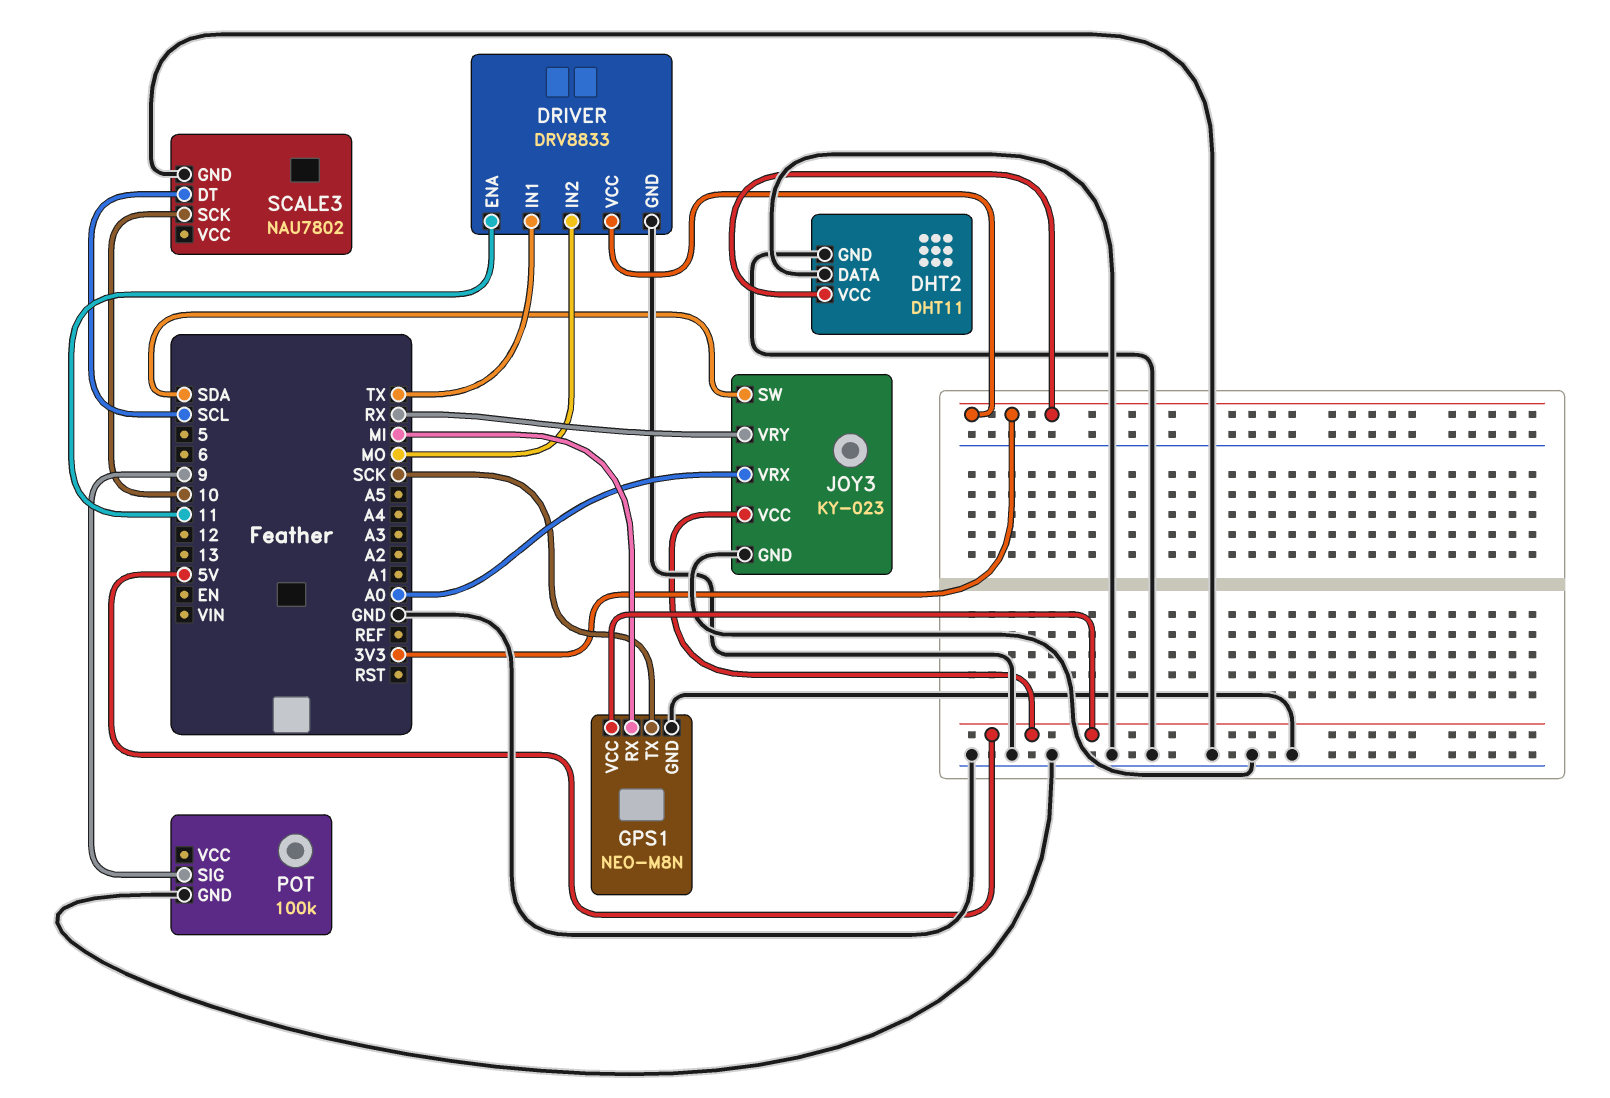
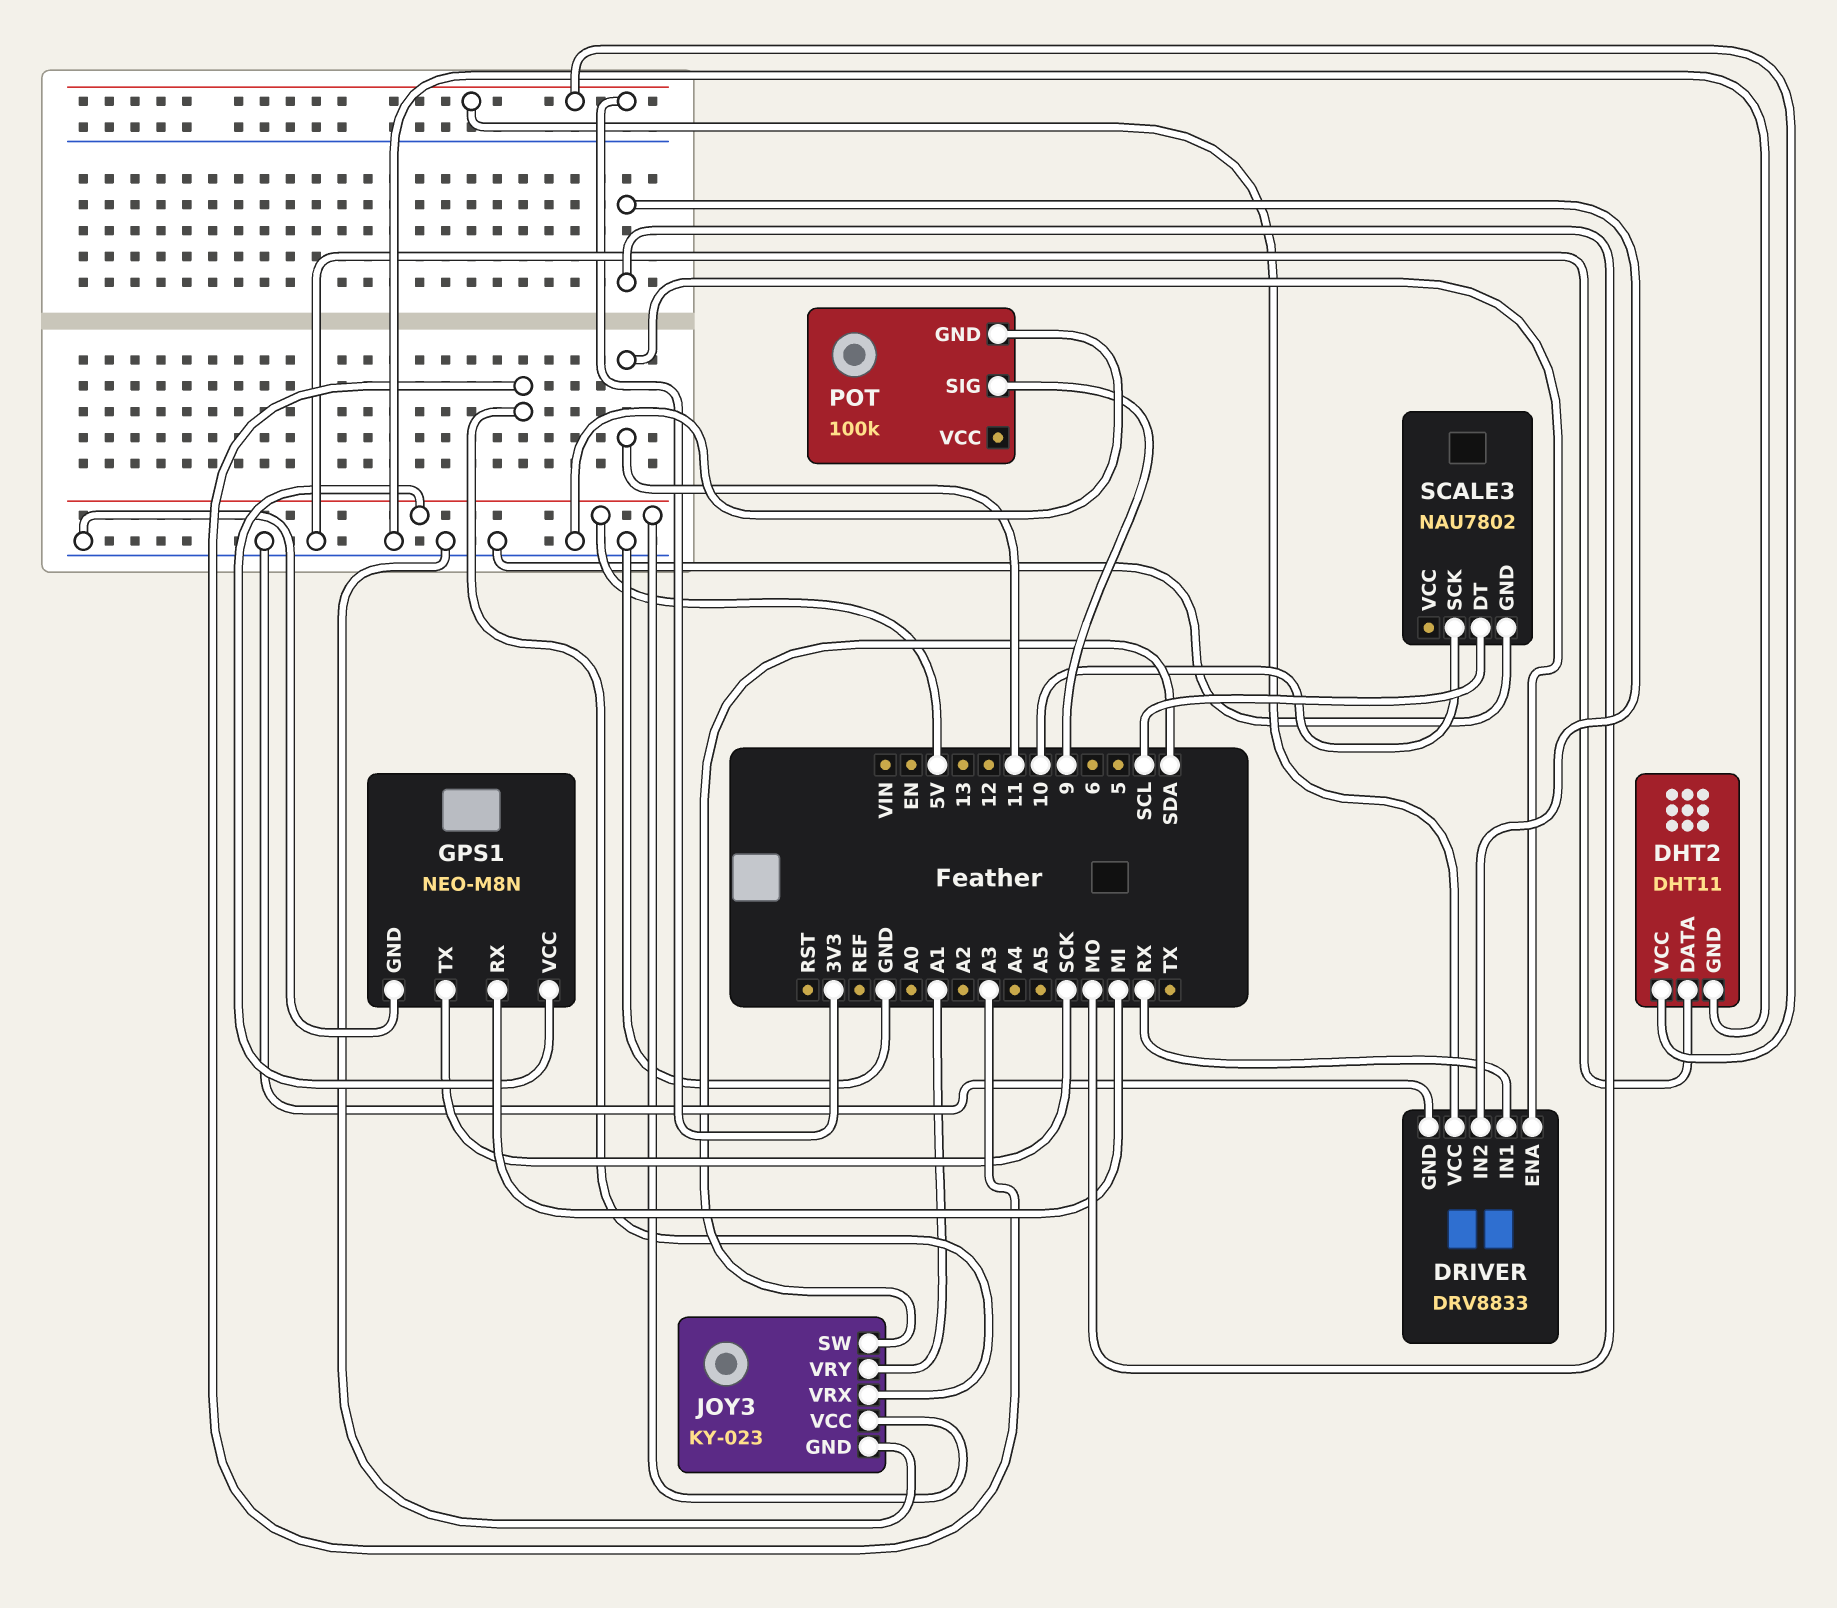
DRIVER pin IN1: TX -> RX
JOY3 pin VRX: A0 -> A3
JOY3 pin VRY: RX -> A1

